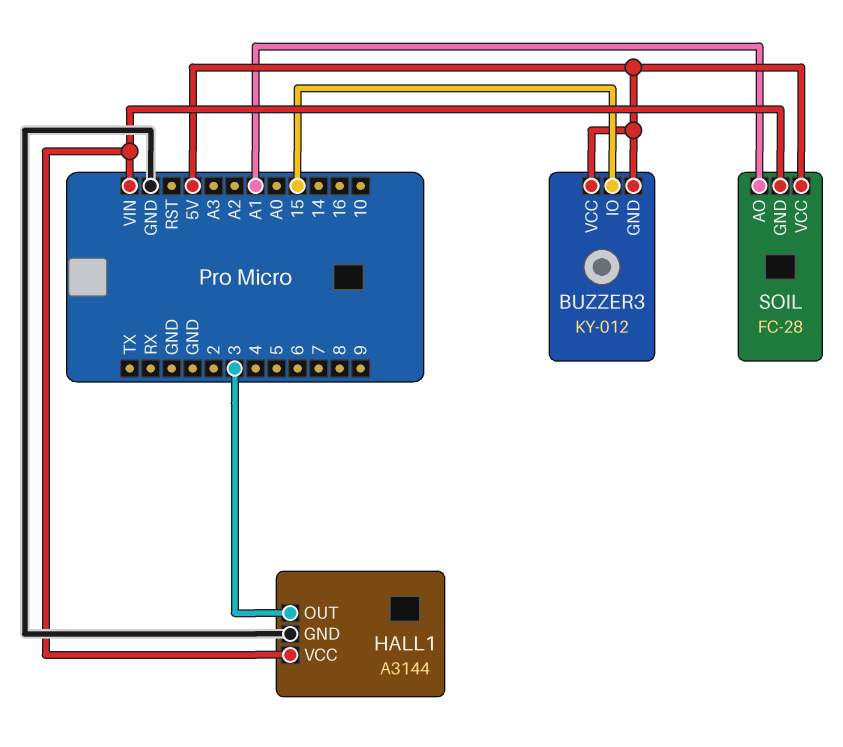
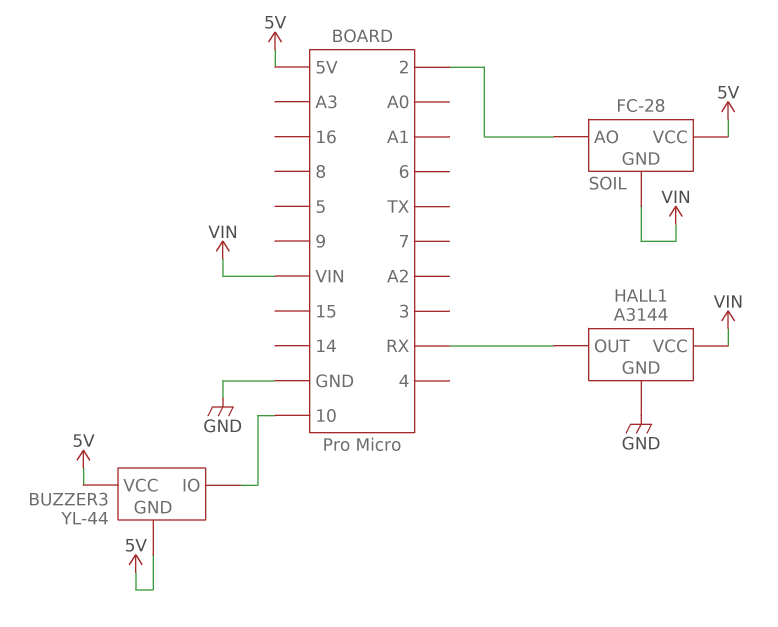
BUZZER3: KY-012 -> YL-44
BUZZER3 pin IO: 15 -> 10
HALL1 pin OUT: 3 -> RX
SOIL pin AO: A1 -> 2

